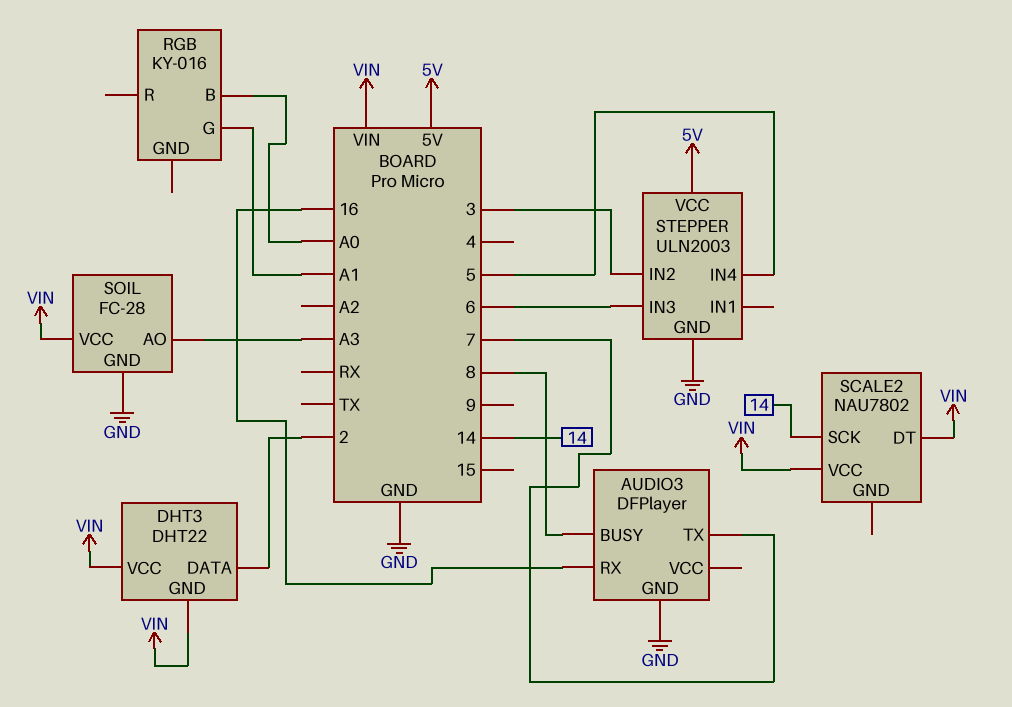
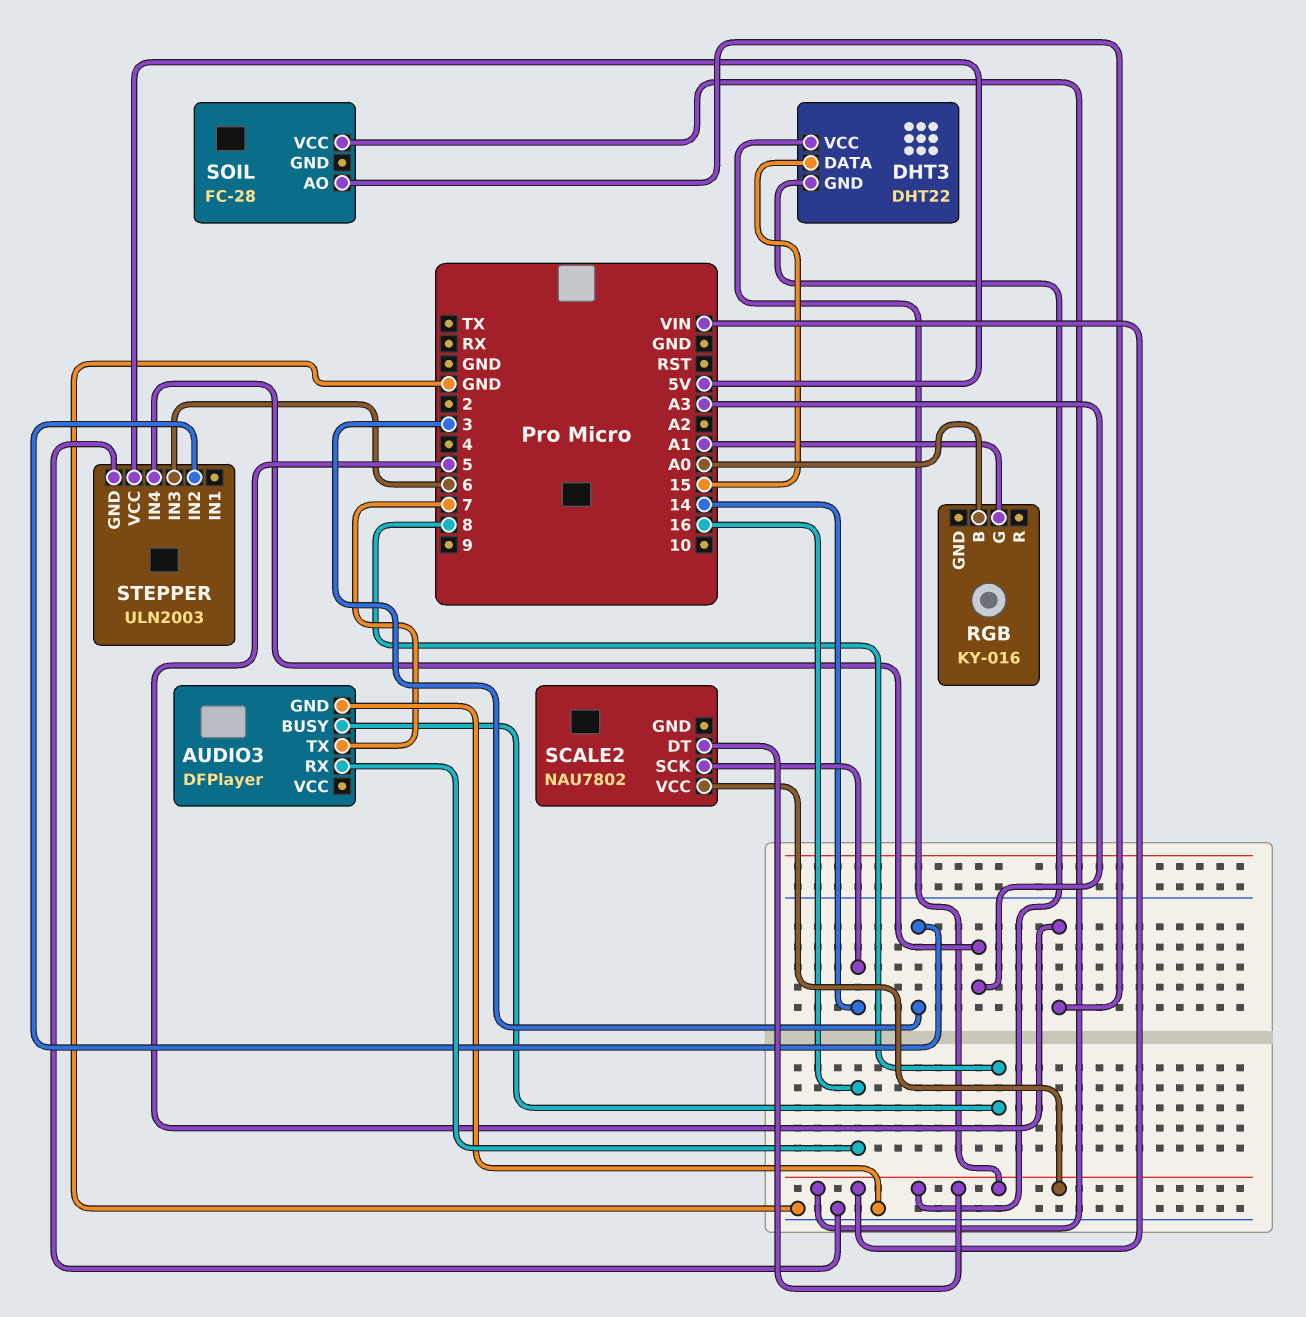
DHT3 pin DATA: 2 -> 15
SOIL pin AO: A3 -> 5
SOIL pin GND: GND -> none
STEPPER pin IN4: 5 -> A3

